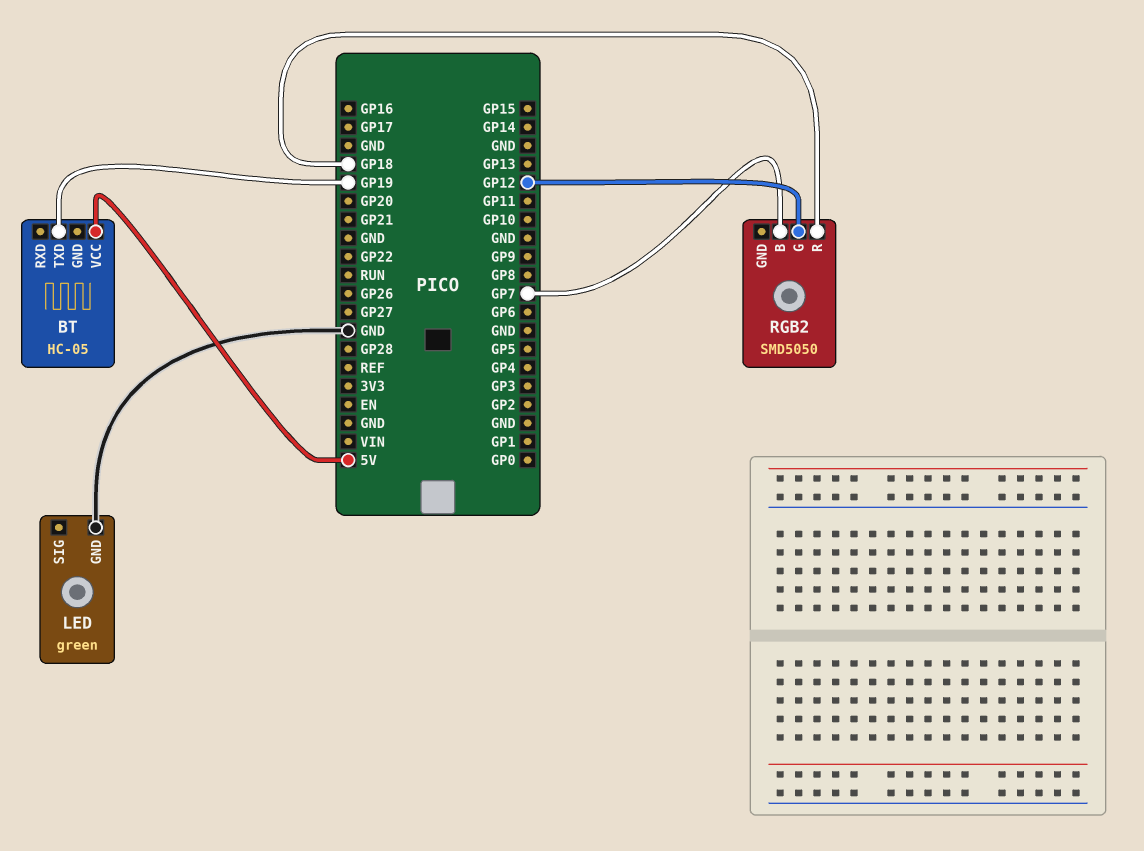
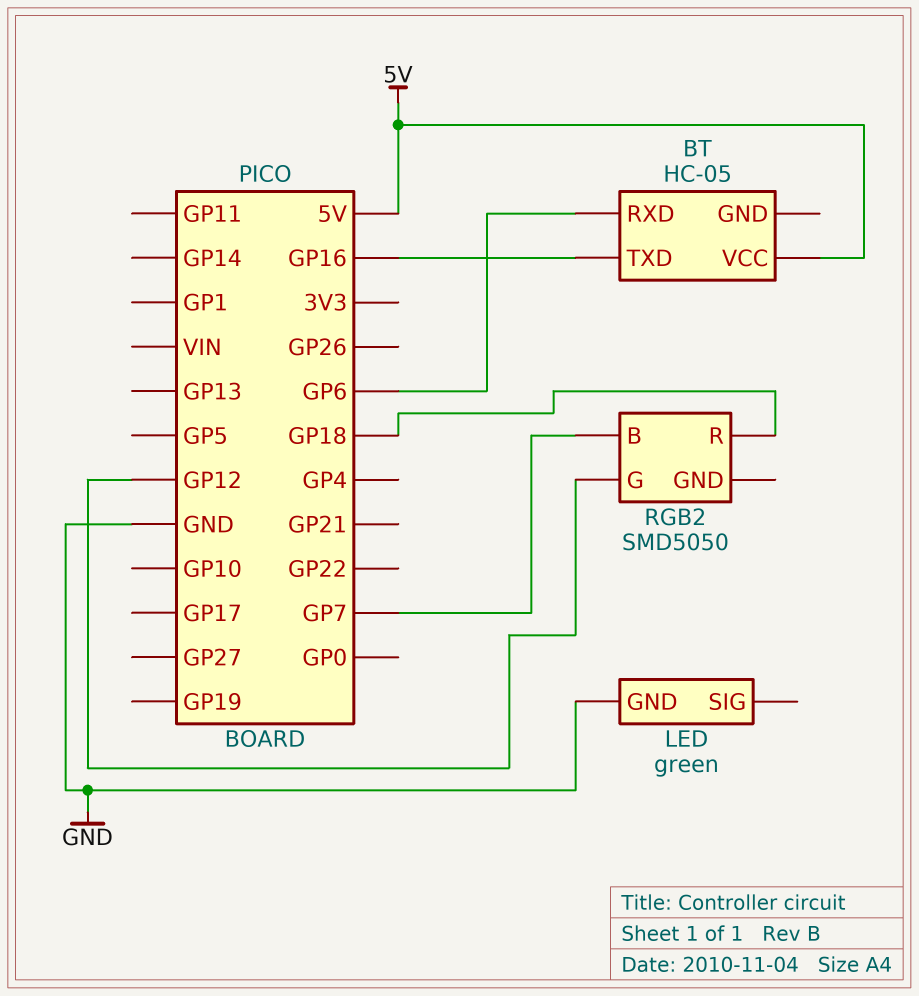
BT pin RXD: none -> GP6
BT pin TXD: GP19 -> GP16

